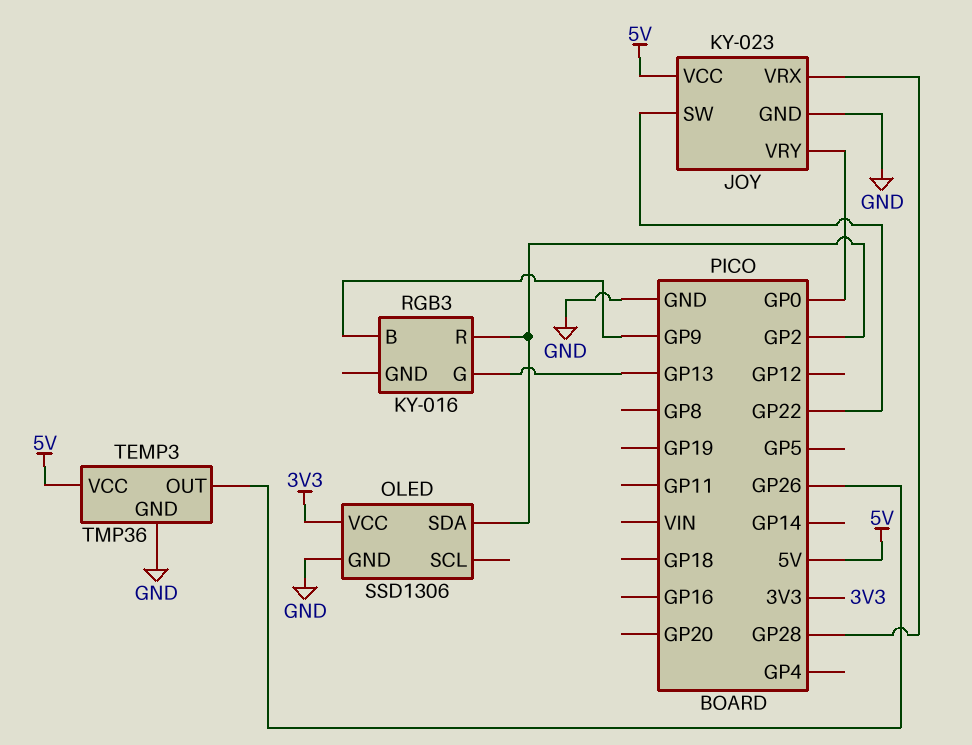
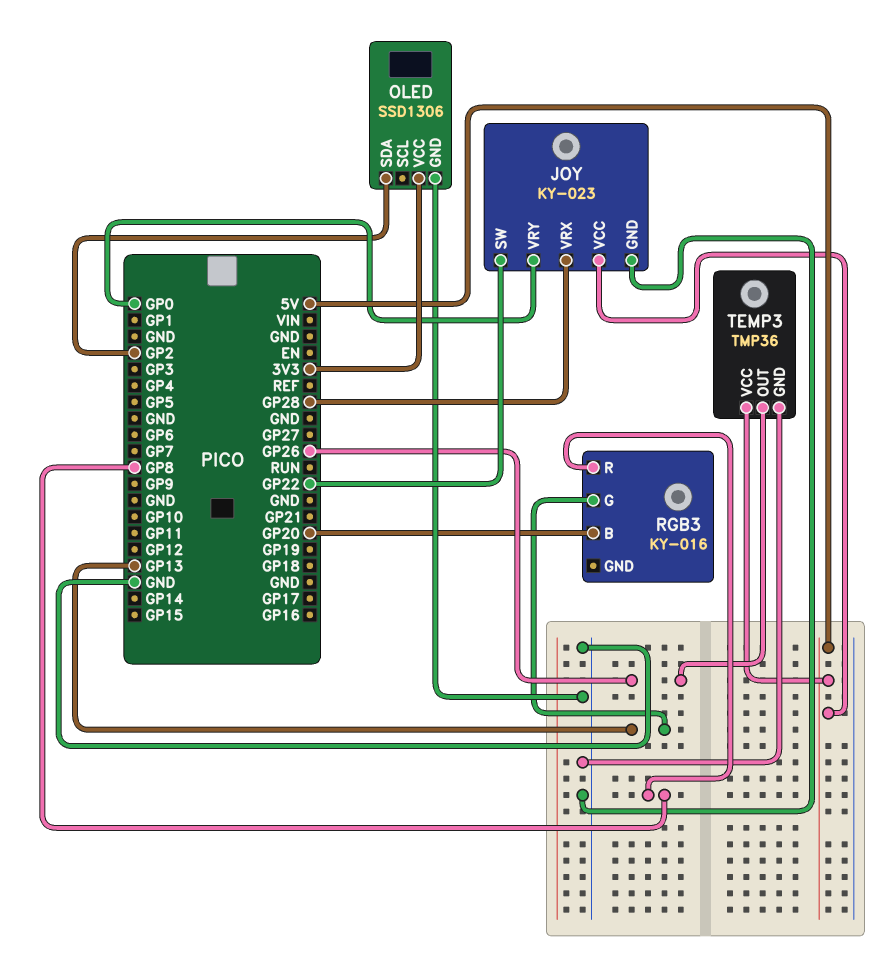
RGB3 pin B: GP9 -> GP20
RGB3 pin R: GP2 -> GP8

